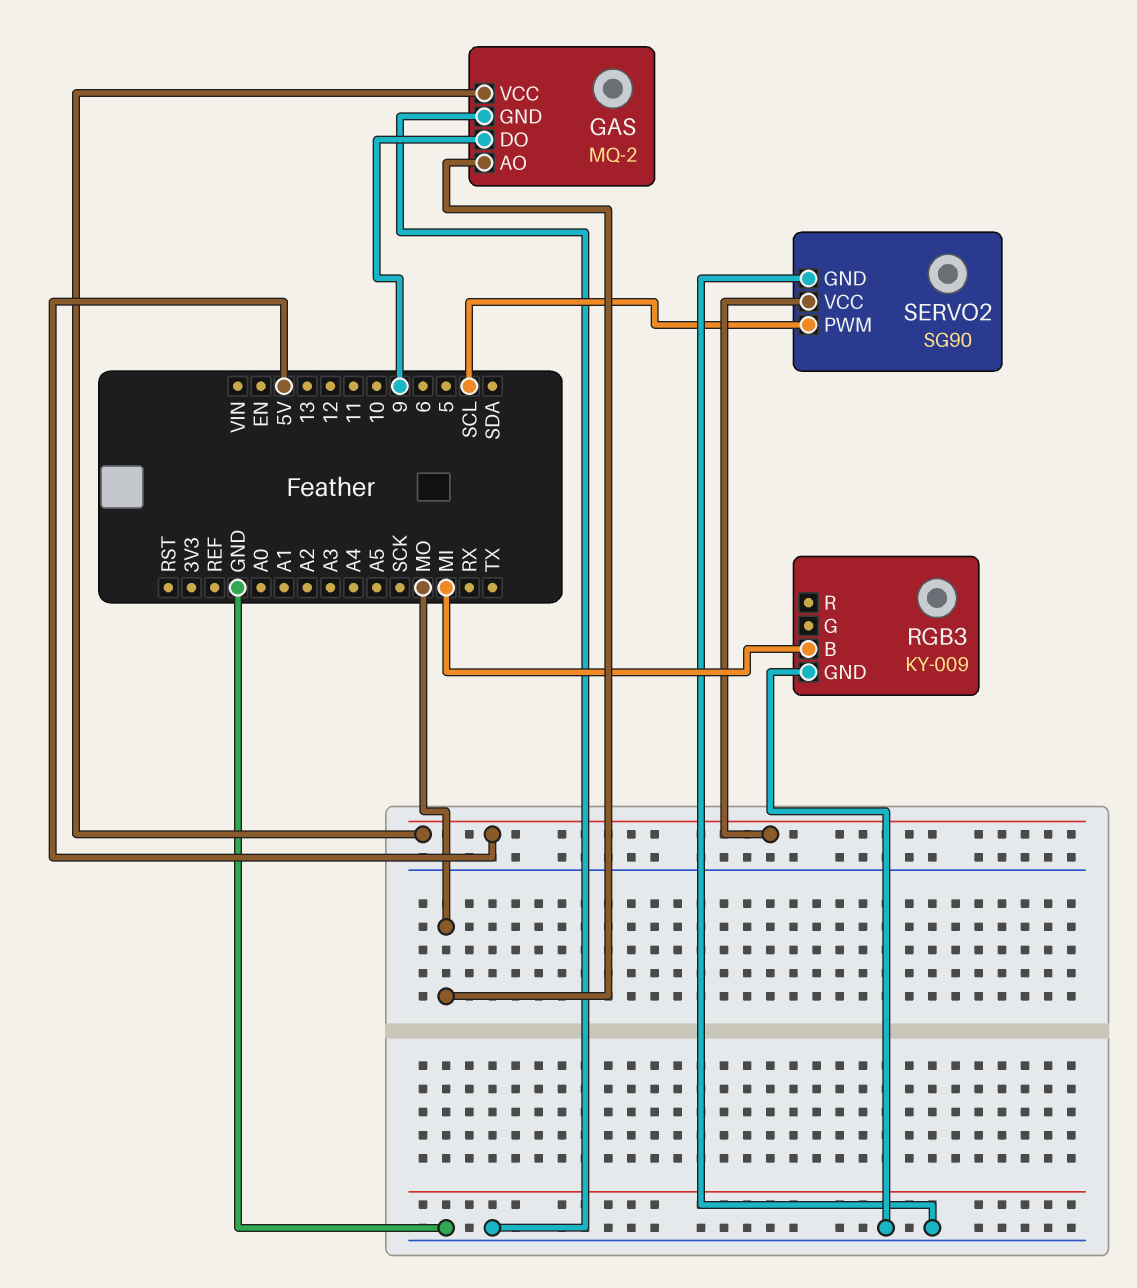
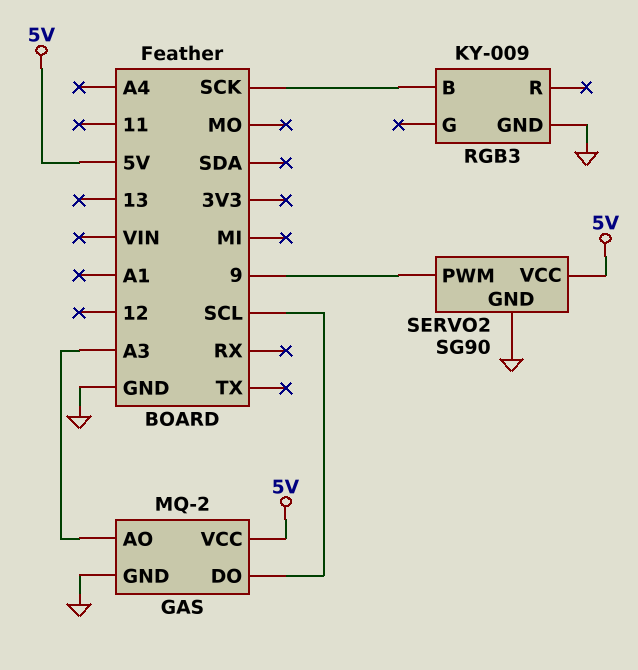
GAS pin AO: MO -> A3
GAS pin DO: 9 -> SCL
RGB3 pin B: MI -> SCK
SERVO2 pin PWM: SCL -> 9

